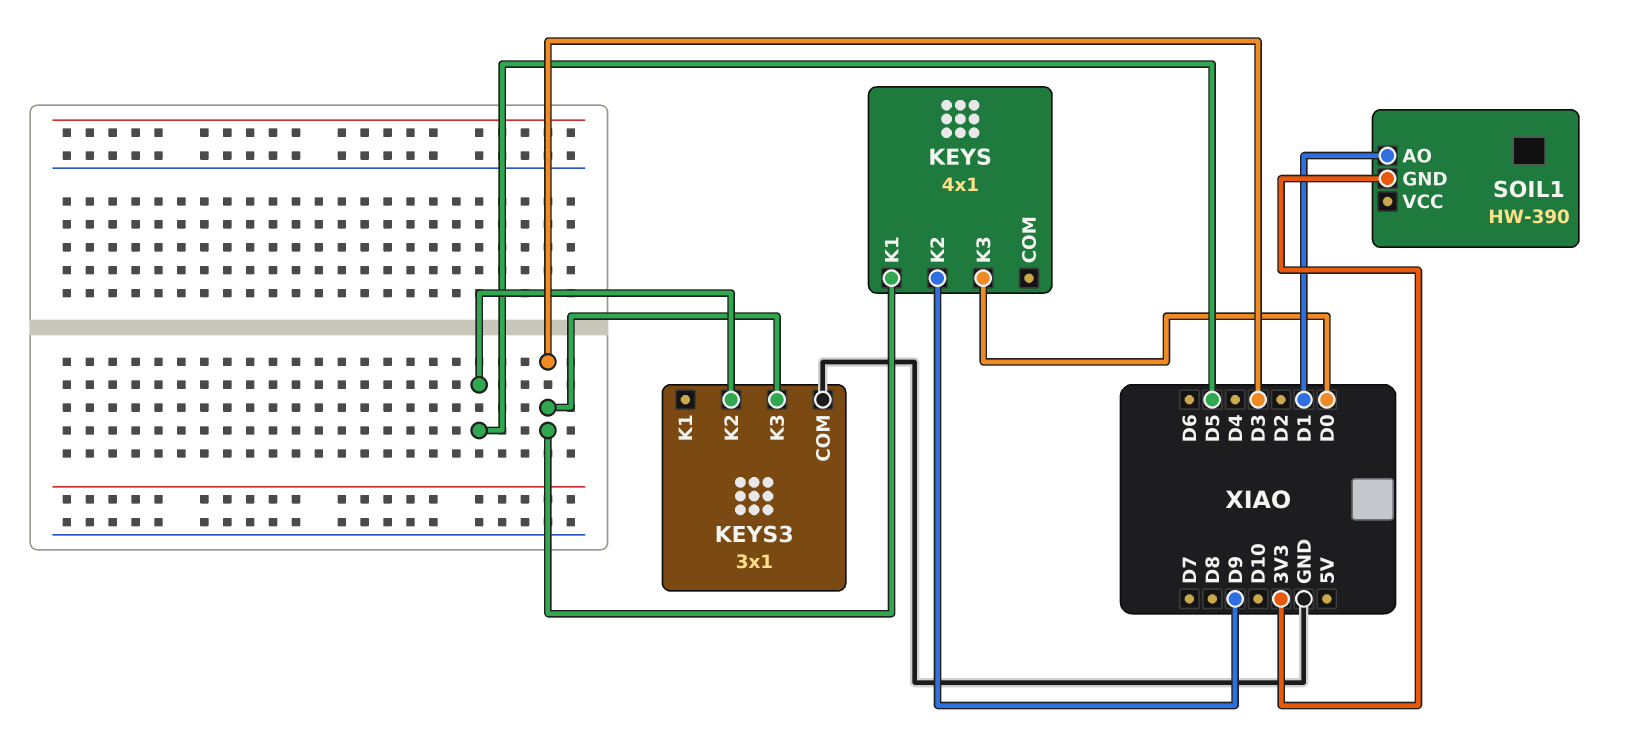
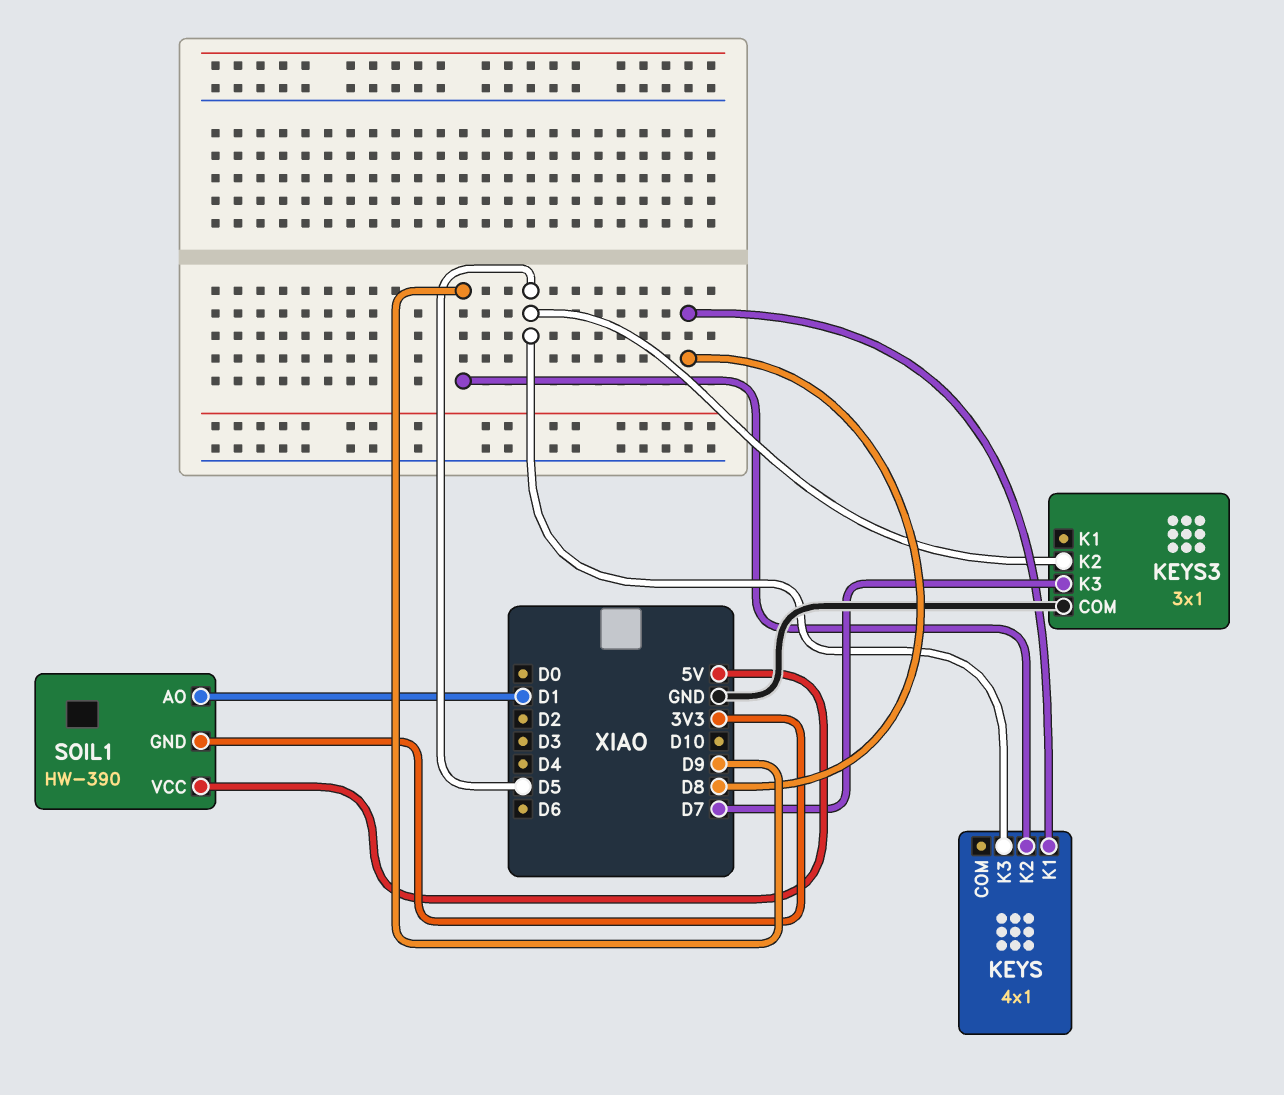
KEYS pin K1: D3 -> D8
KEYS pin K3: D0 -> D5
KEYS3 pin K3: D3 -> D7
SOIL1 pin VCC: none -> 5V

